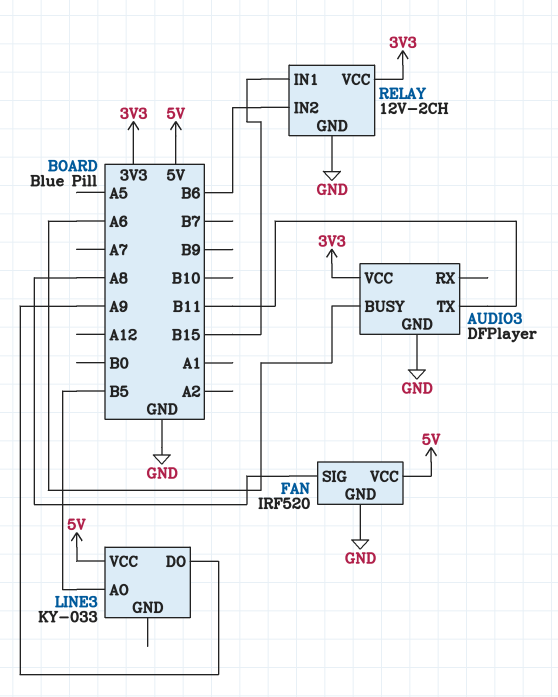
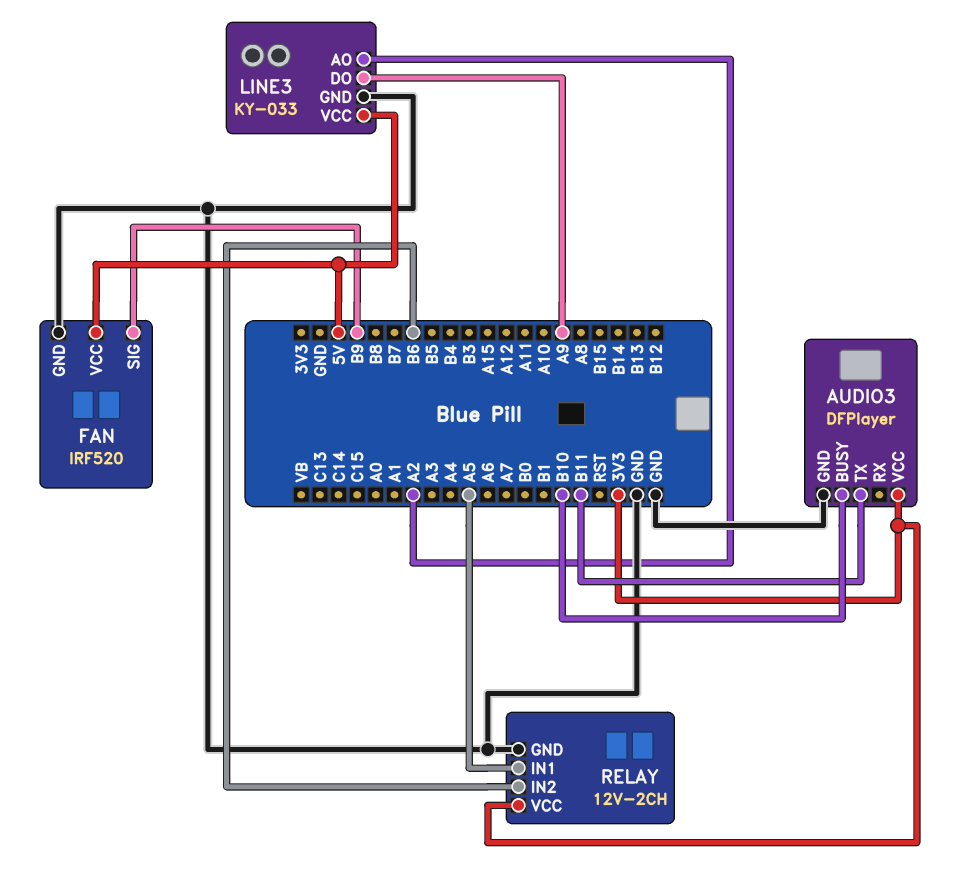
AUDIO3 pin BUSY: A6 -> B10
FAN pin SIG: A8 -> B9
LINE3 pin AO: B5 -> A2
LINE3 pin GND: none -> GND
RELAY pin IN1: B15 -> A5

